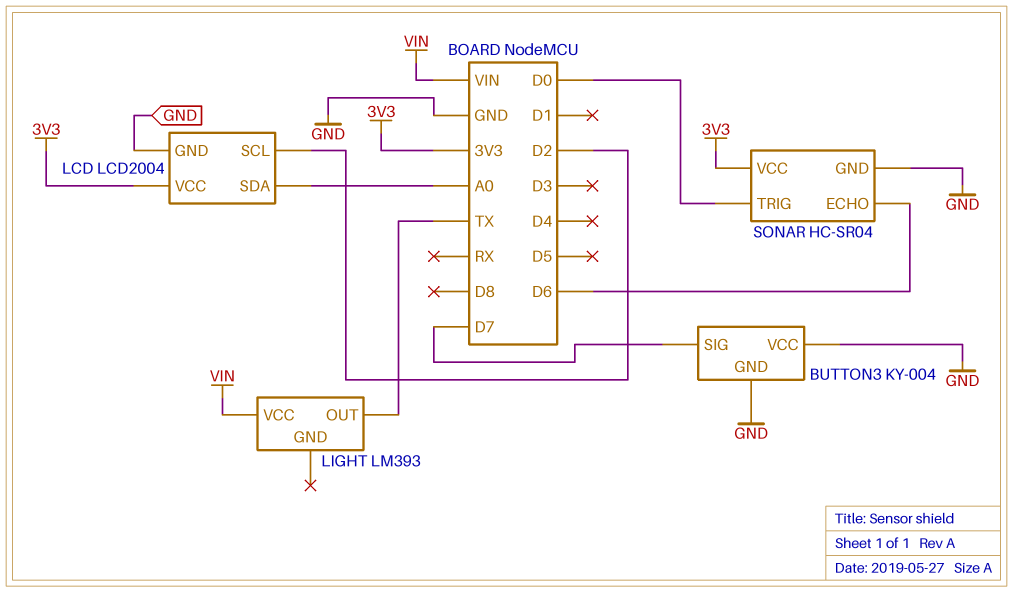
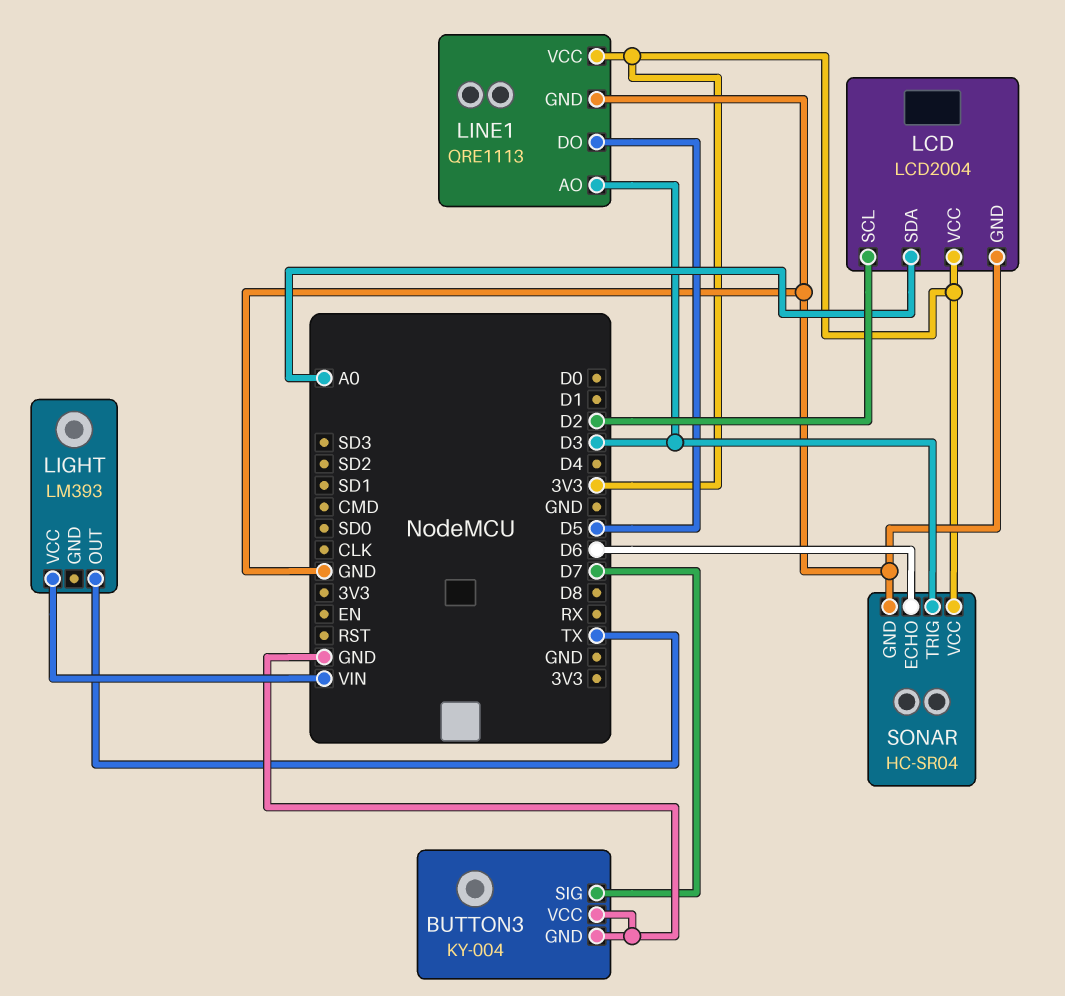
LINE1: none -> QRE1113
LINE1 pin AO: none -> D3
LINE1 pin DO: none -> D5
LINE1 pin GND: none -> GND
LINE1 pin VCC: none -> 3V3
SONAR pin TRIG: D0 -> D3

